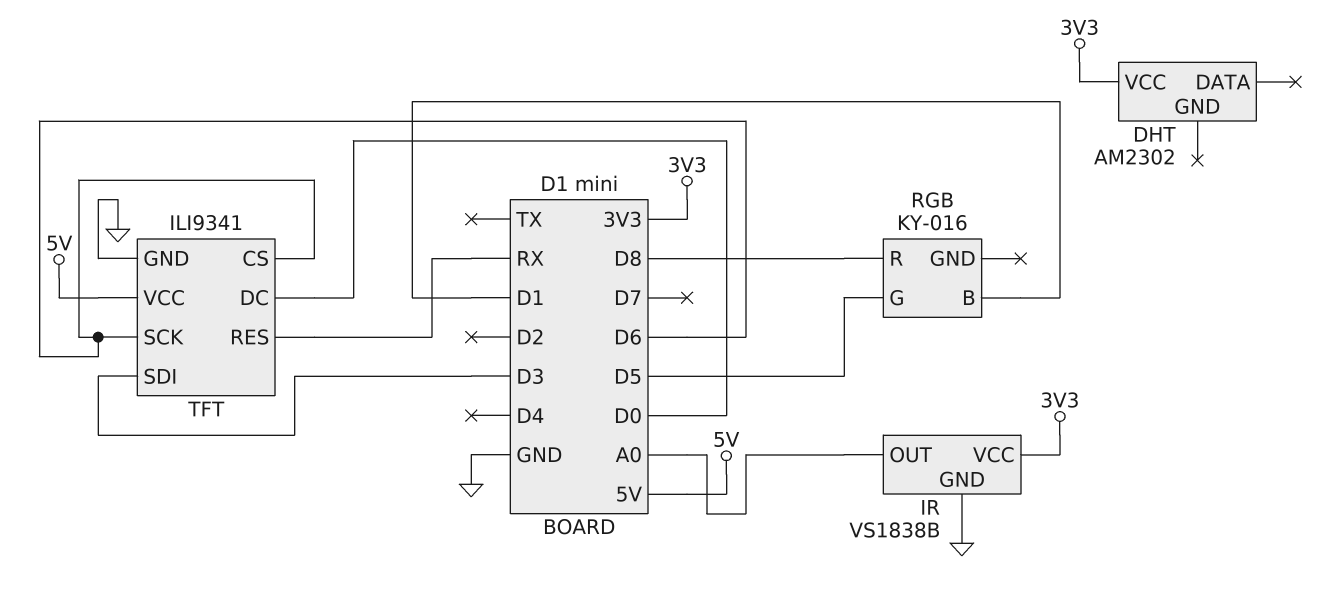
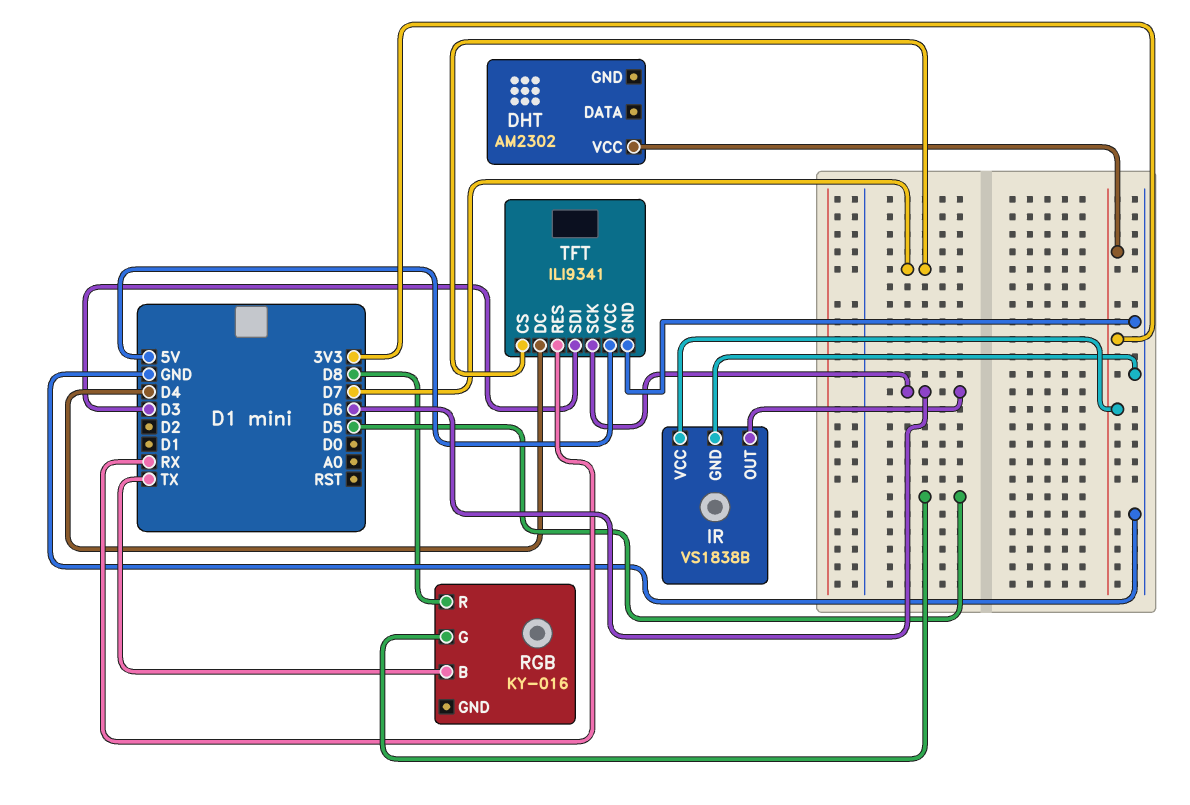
IR pin OUT: A0 -> D6
RGB pin B: D1 -> TX
TFT pin CS: D6 -> D7
TFT pin DC: D0 -> D4

